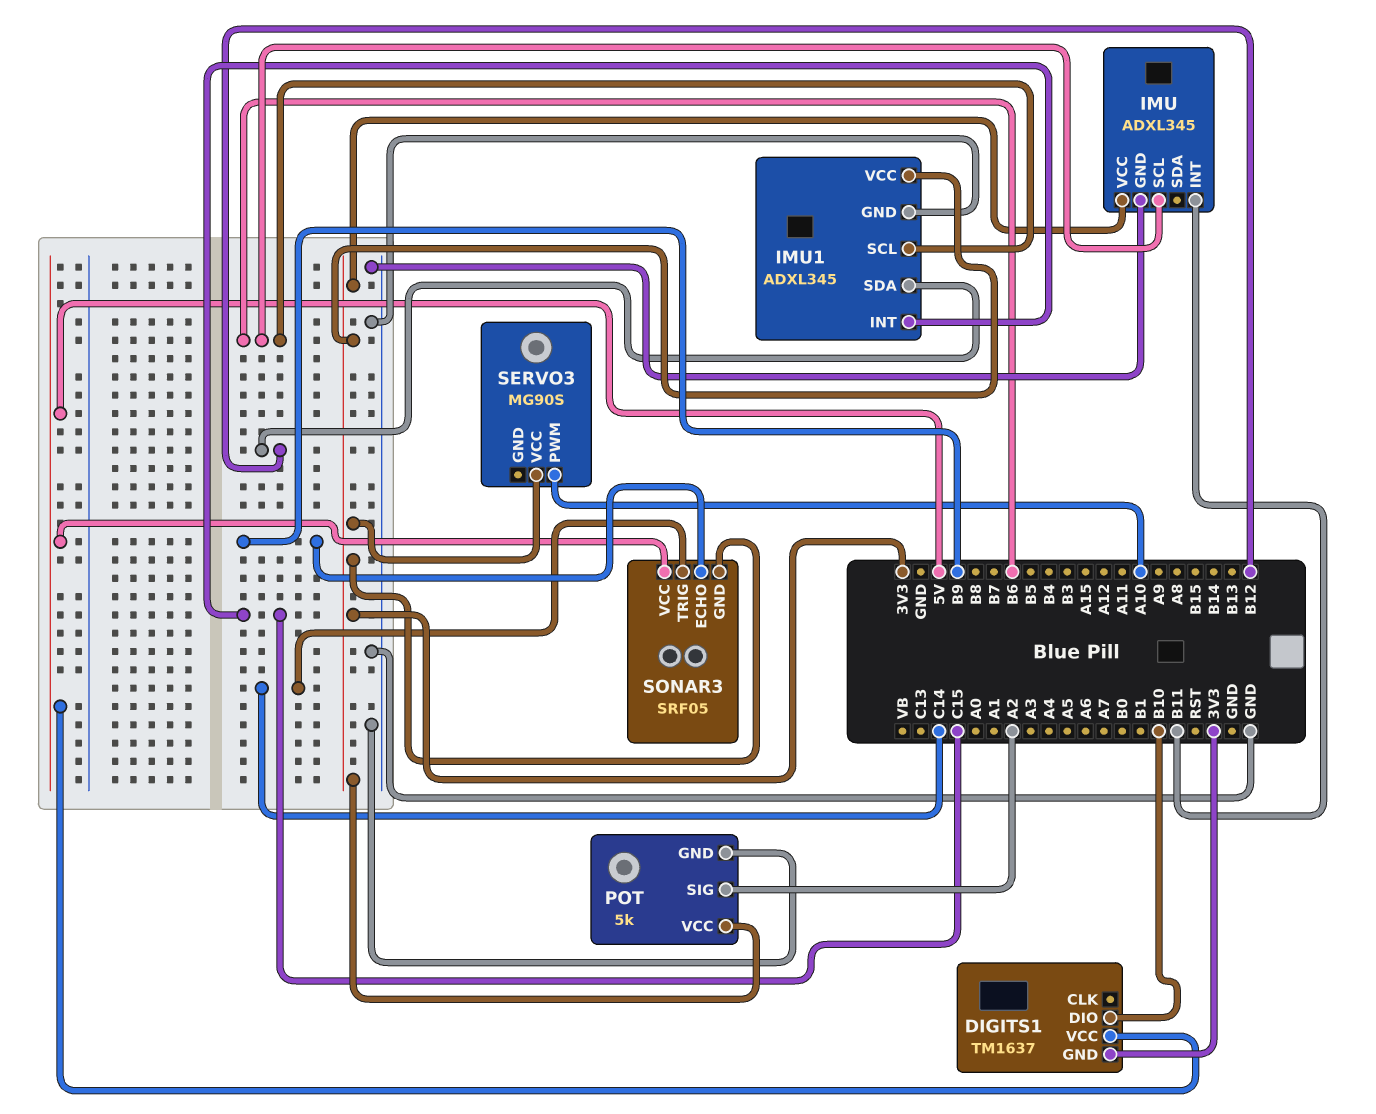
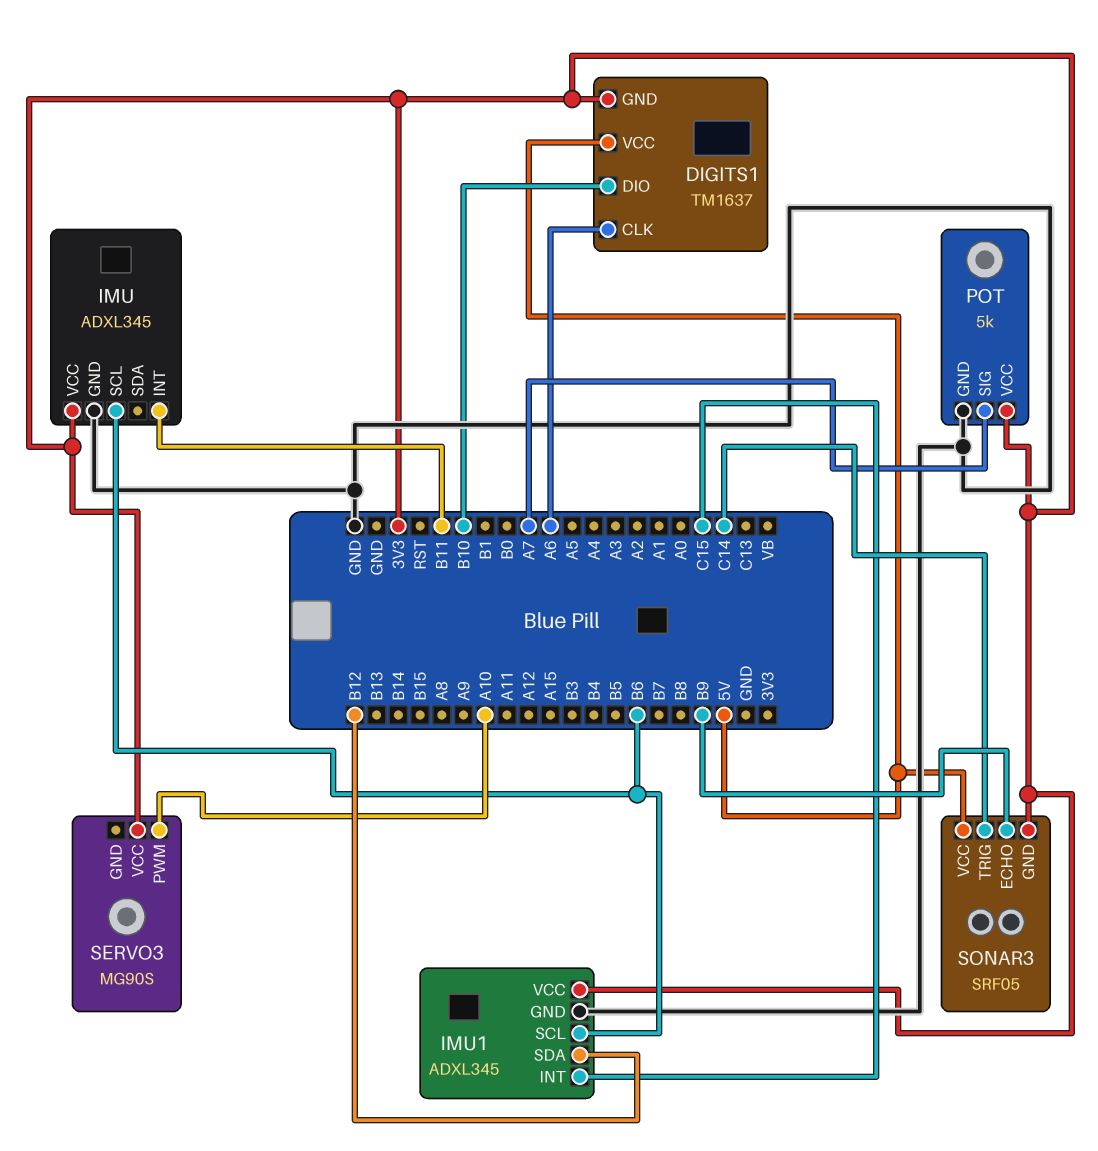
DIGITS1 pin CLK: none -> A6
POT pin SIG: A2 -> A7

